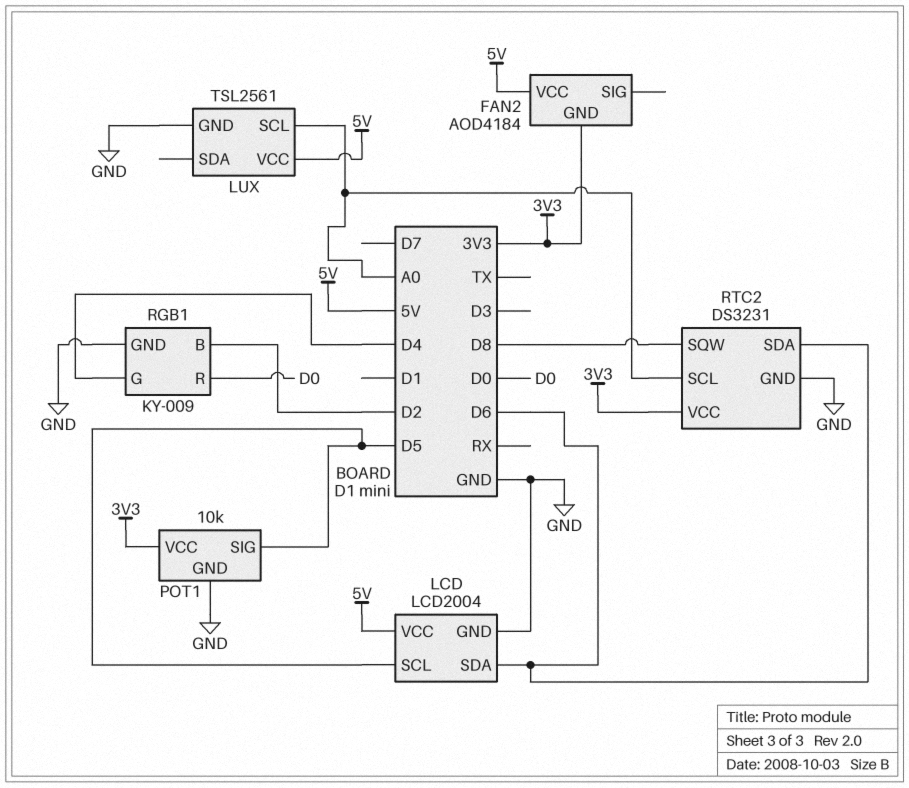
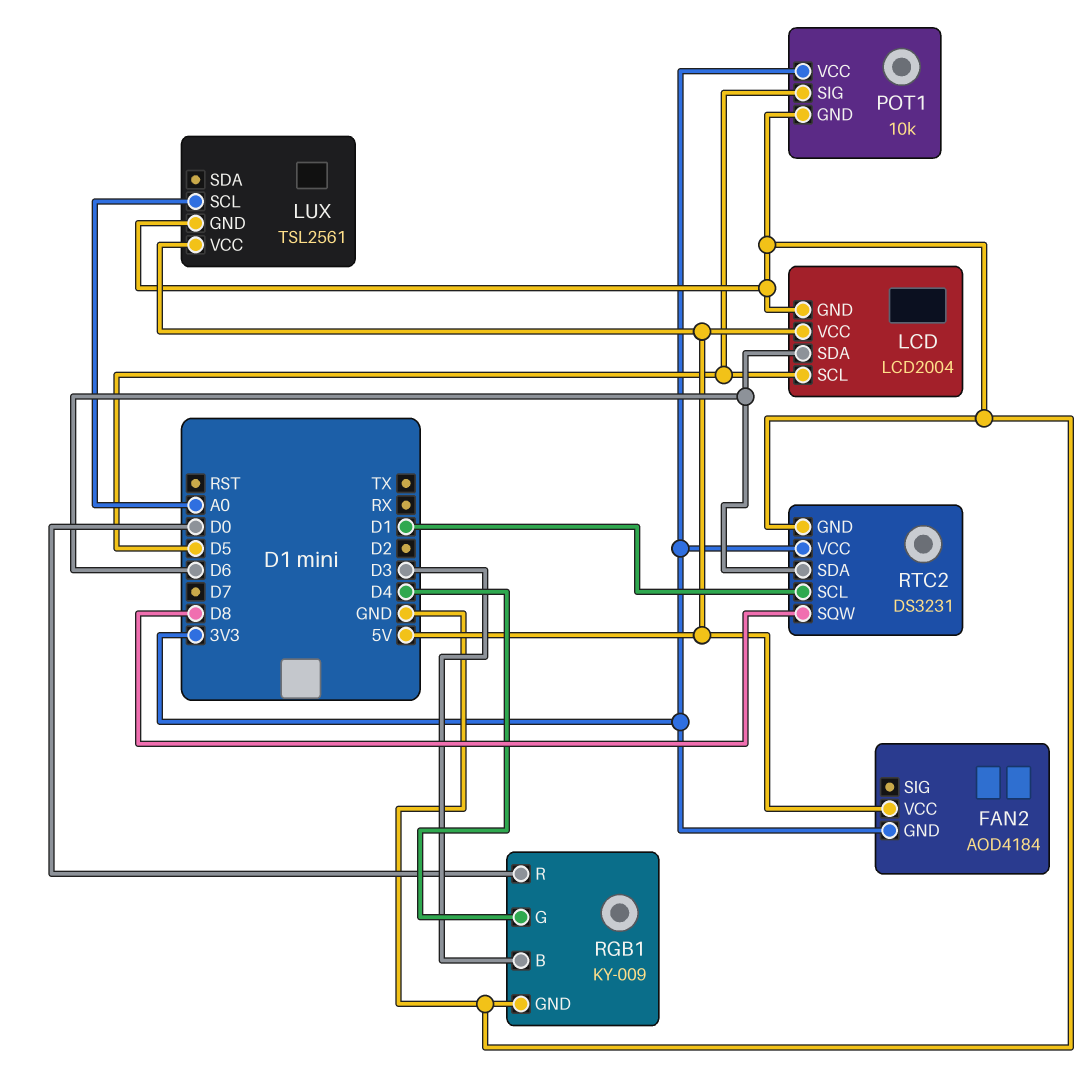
RGB1 pin B: D2 -> D3
RTC2 pin SCL: A0 -> D1

